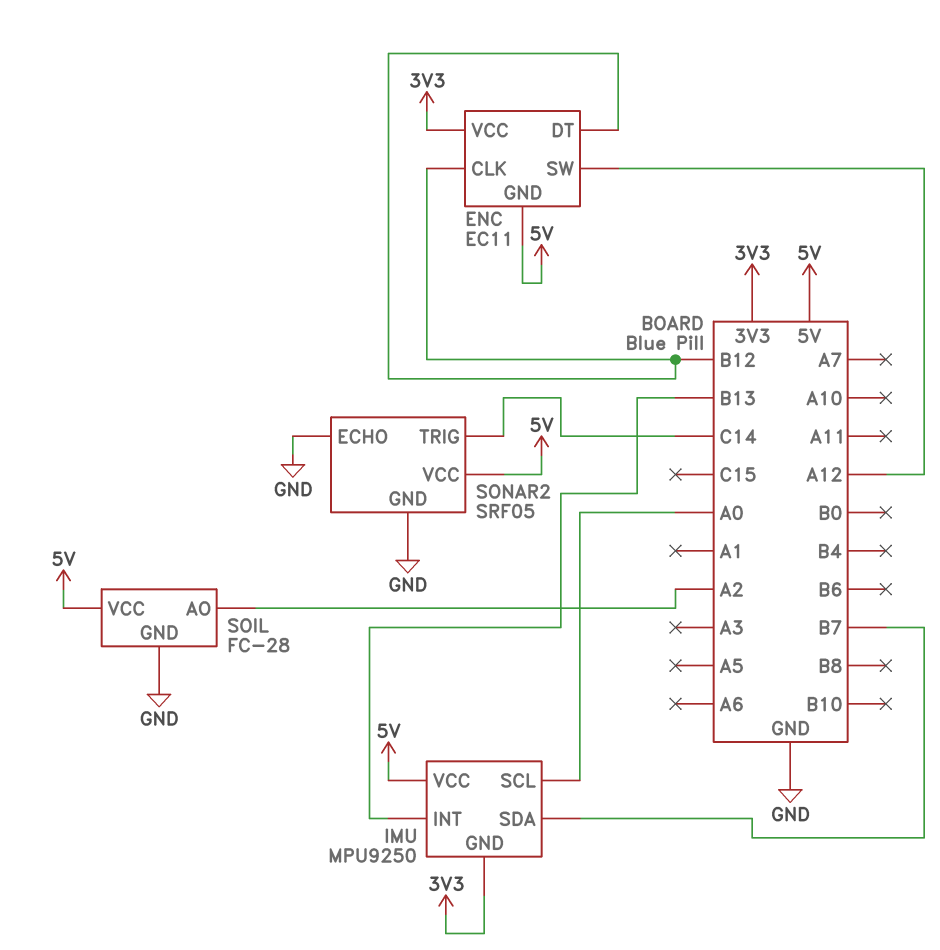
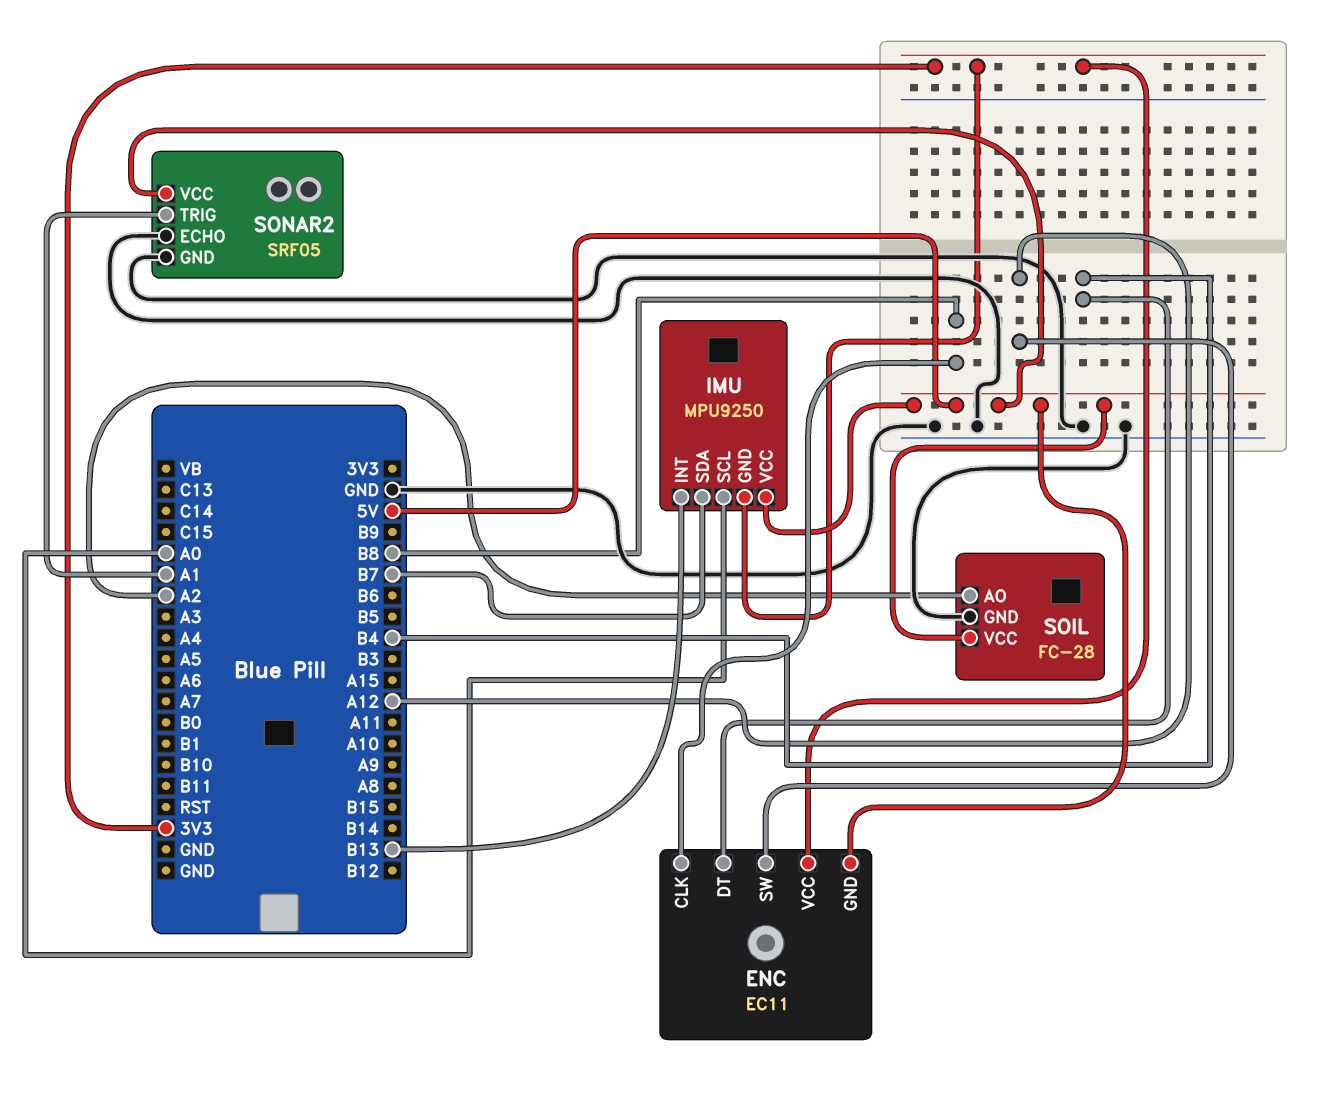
ENC pin CLK: B12 -> B8
ENC pin DT: B12 -> B4
SONAR2 pin TRIG: C14 -> A1

